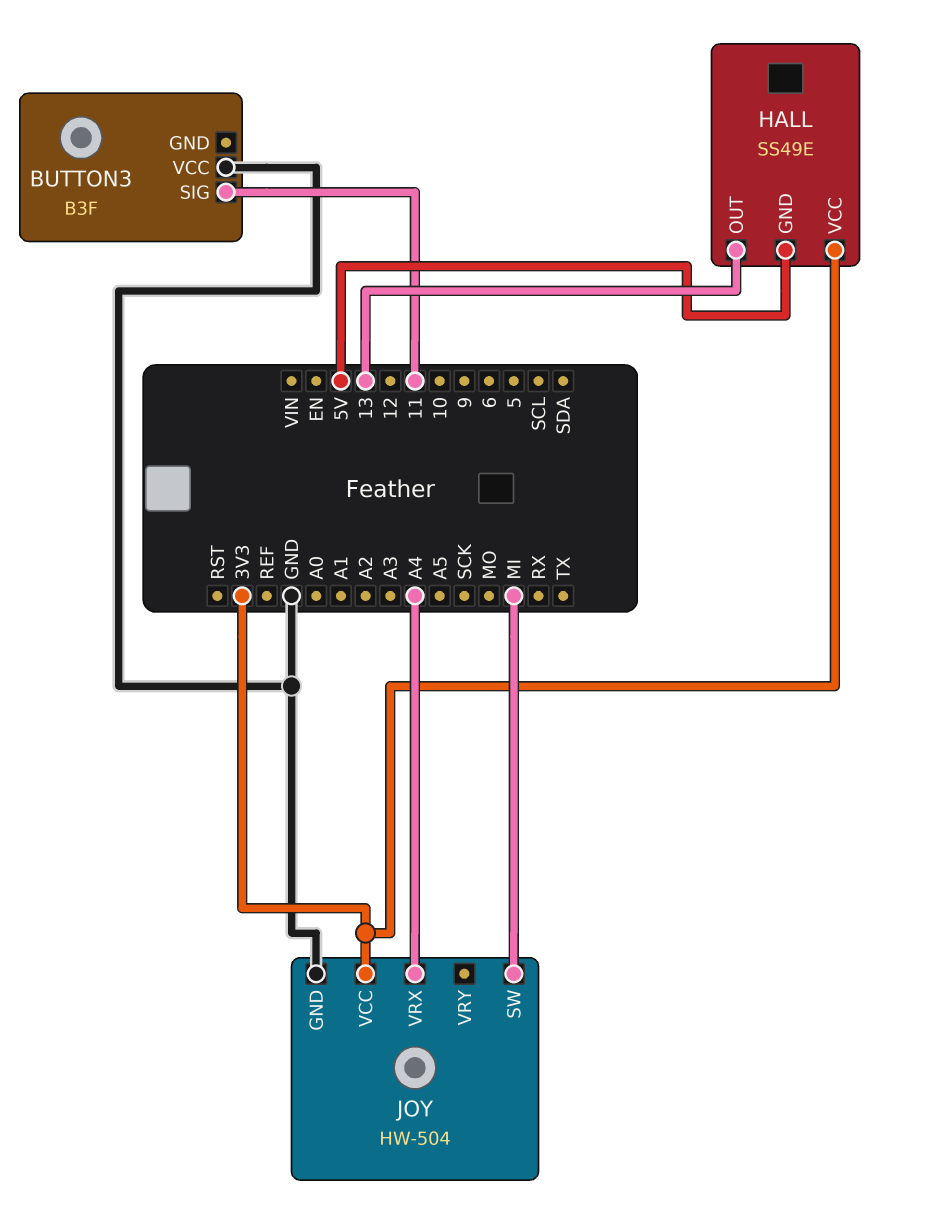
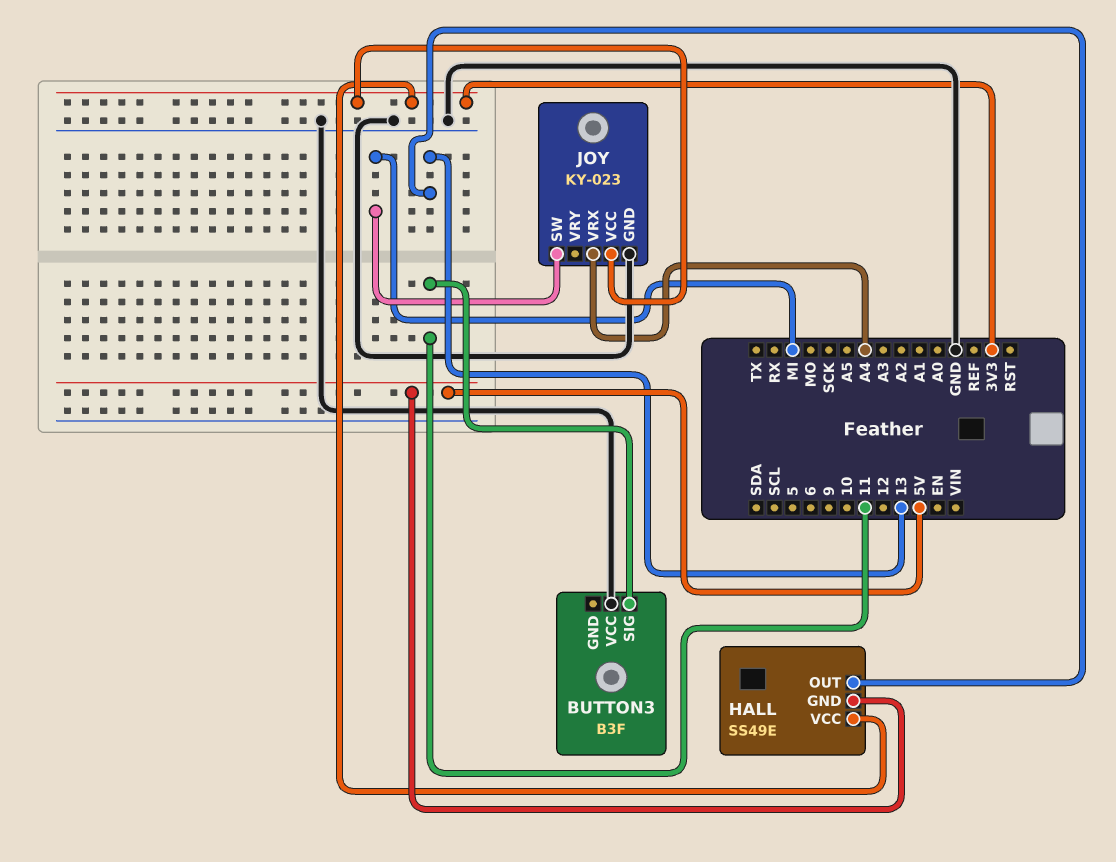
JOY: HW-504 -> KY-023

